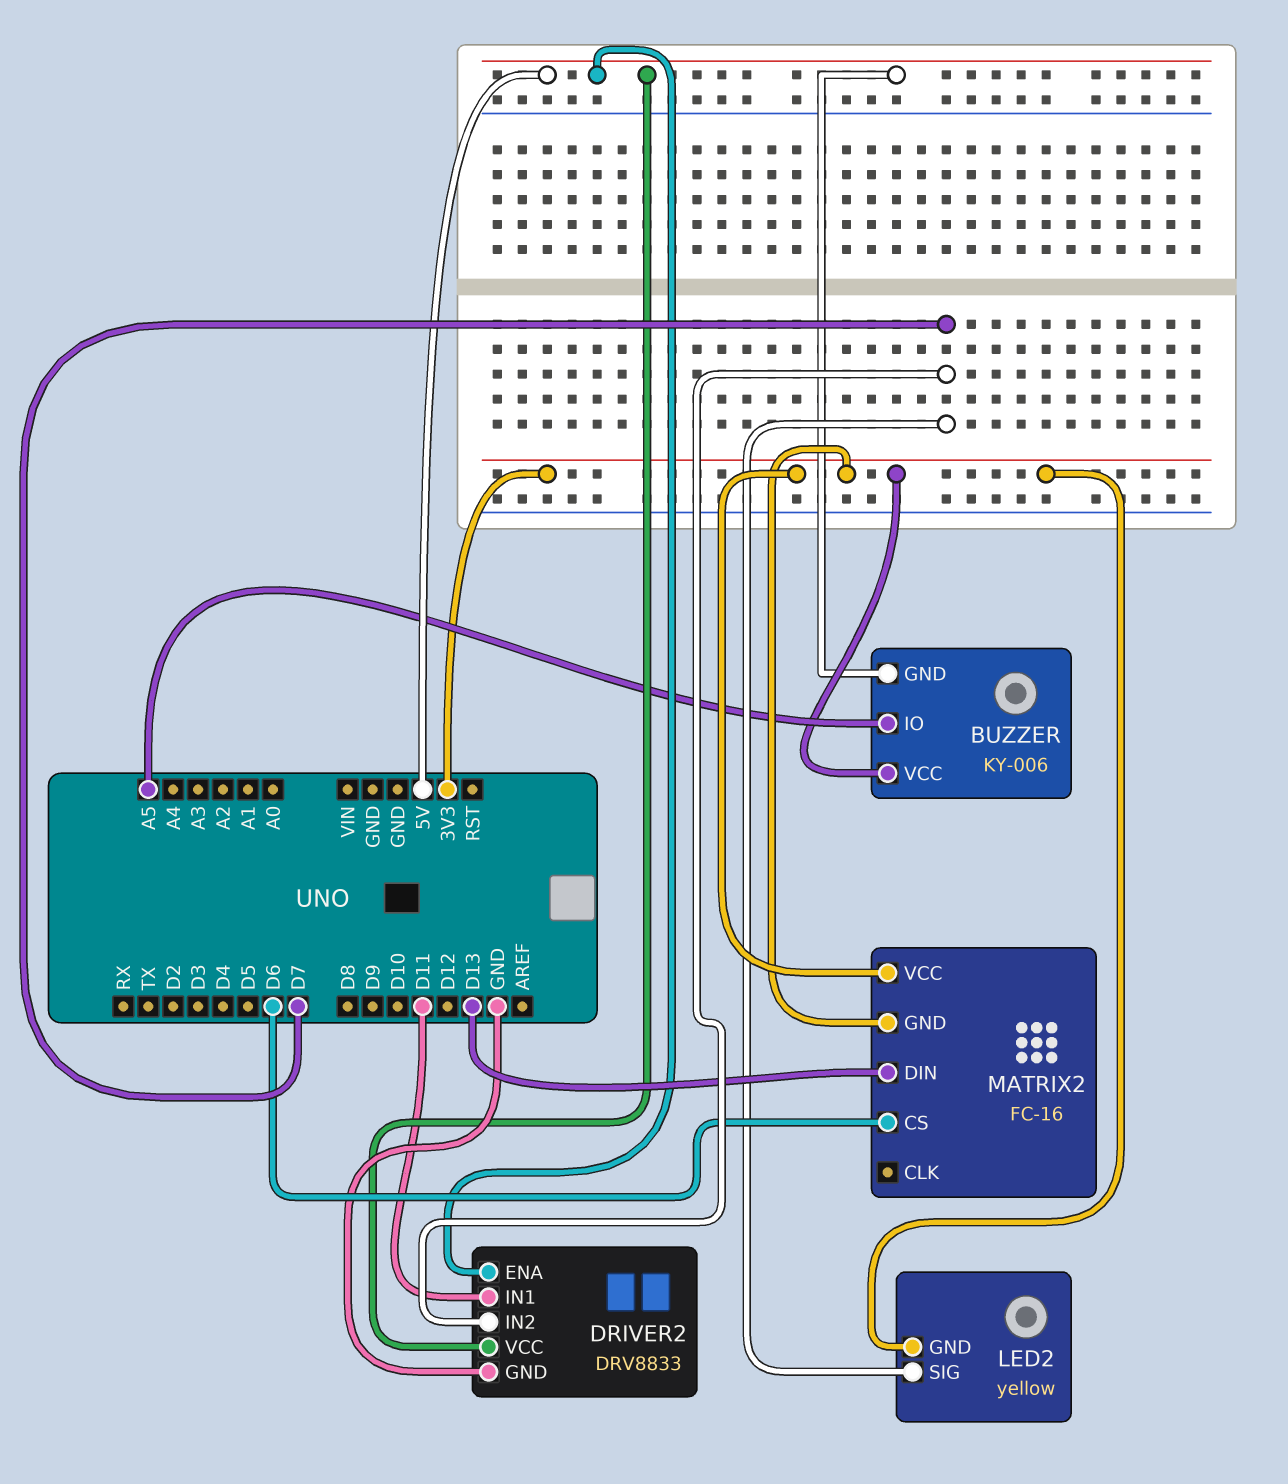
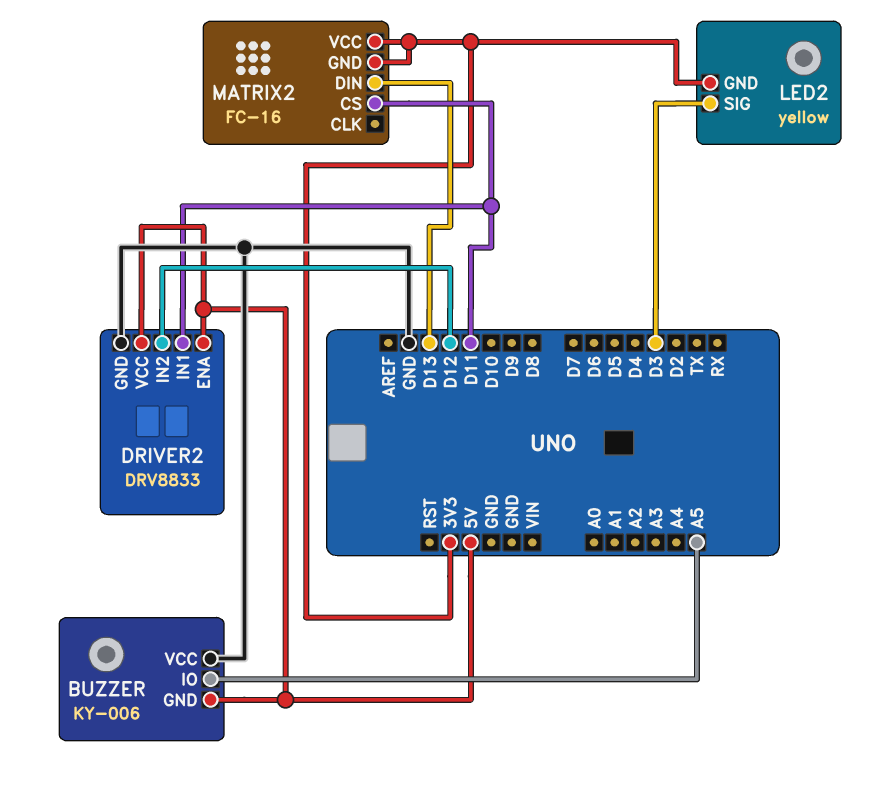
BUZZER pin VCC: 3V3 -> GND
DRIVER2 pin IN2: D7 -> D12
LED2 pin SIG: D7 -> D3
MATRIX2 pin CS: D6 -> D11

